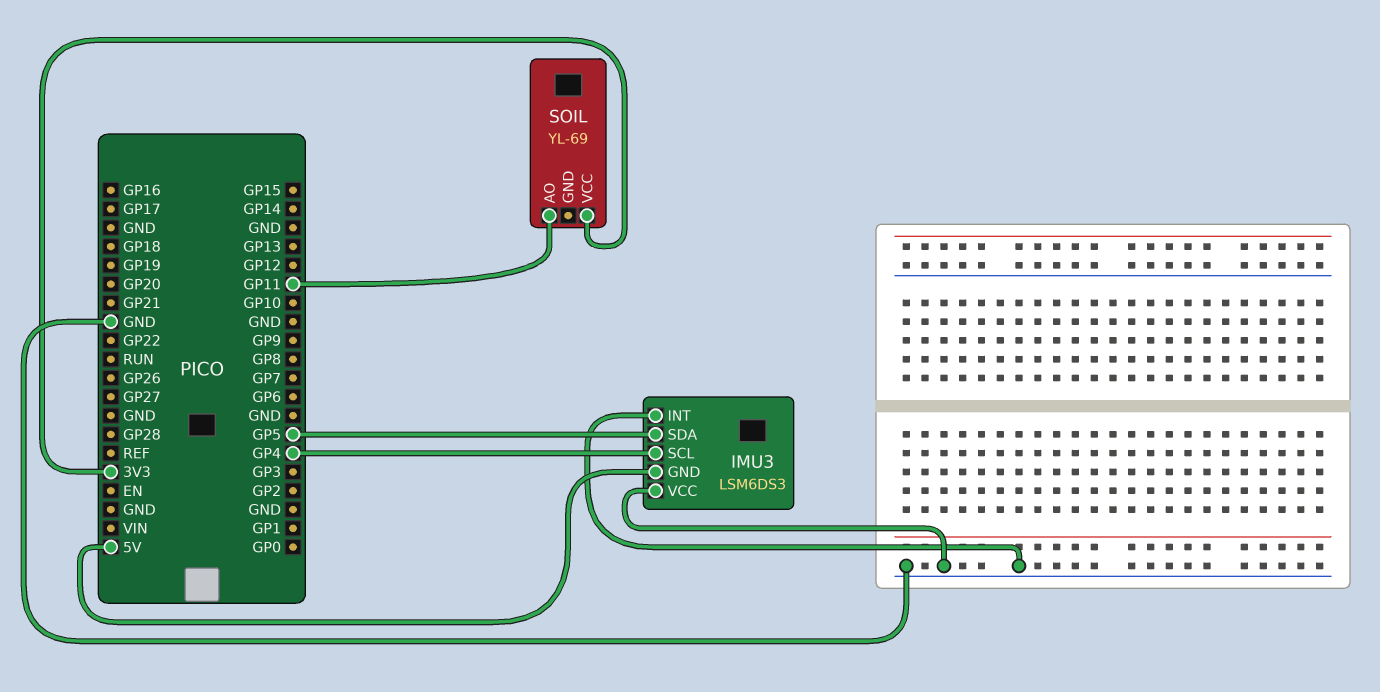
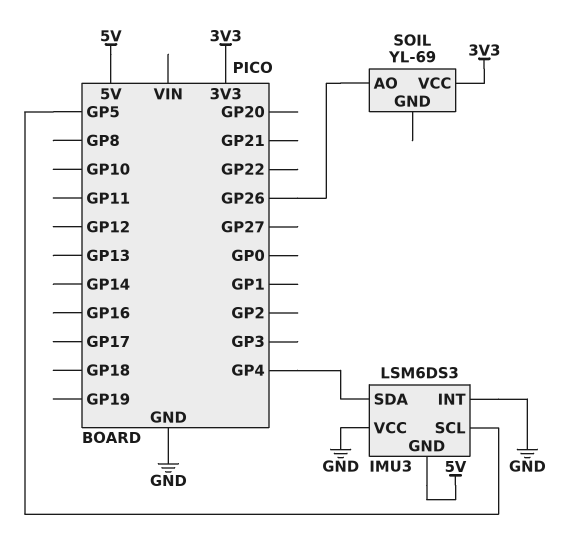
IMU3 pin SCL: GP4 -> GP5
IMU3 pin SDA: GP5 -> GP4
SOIL pin AO: GP11 -> GP26

